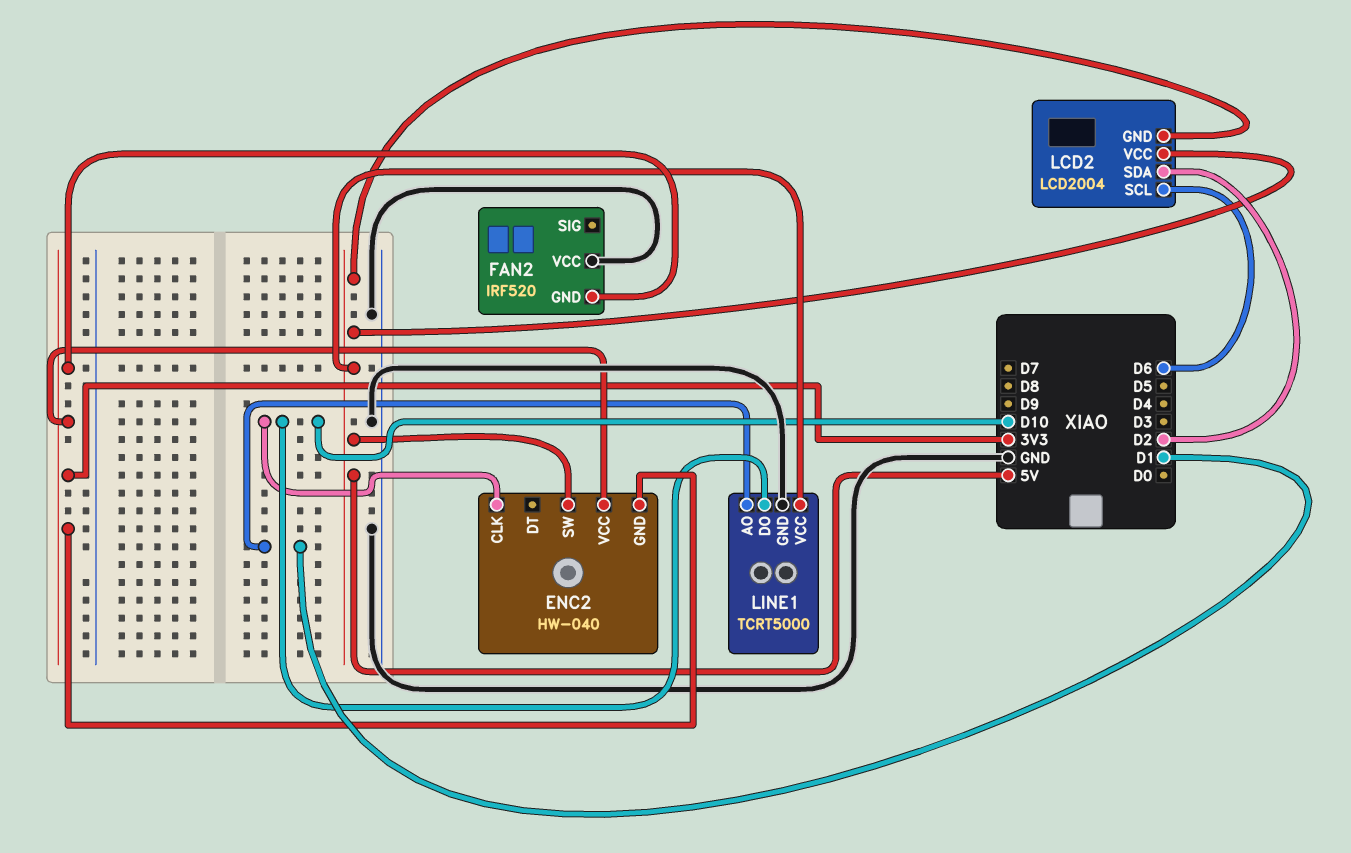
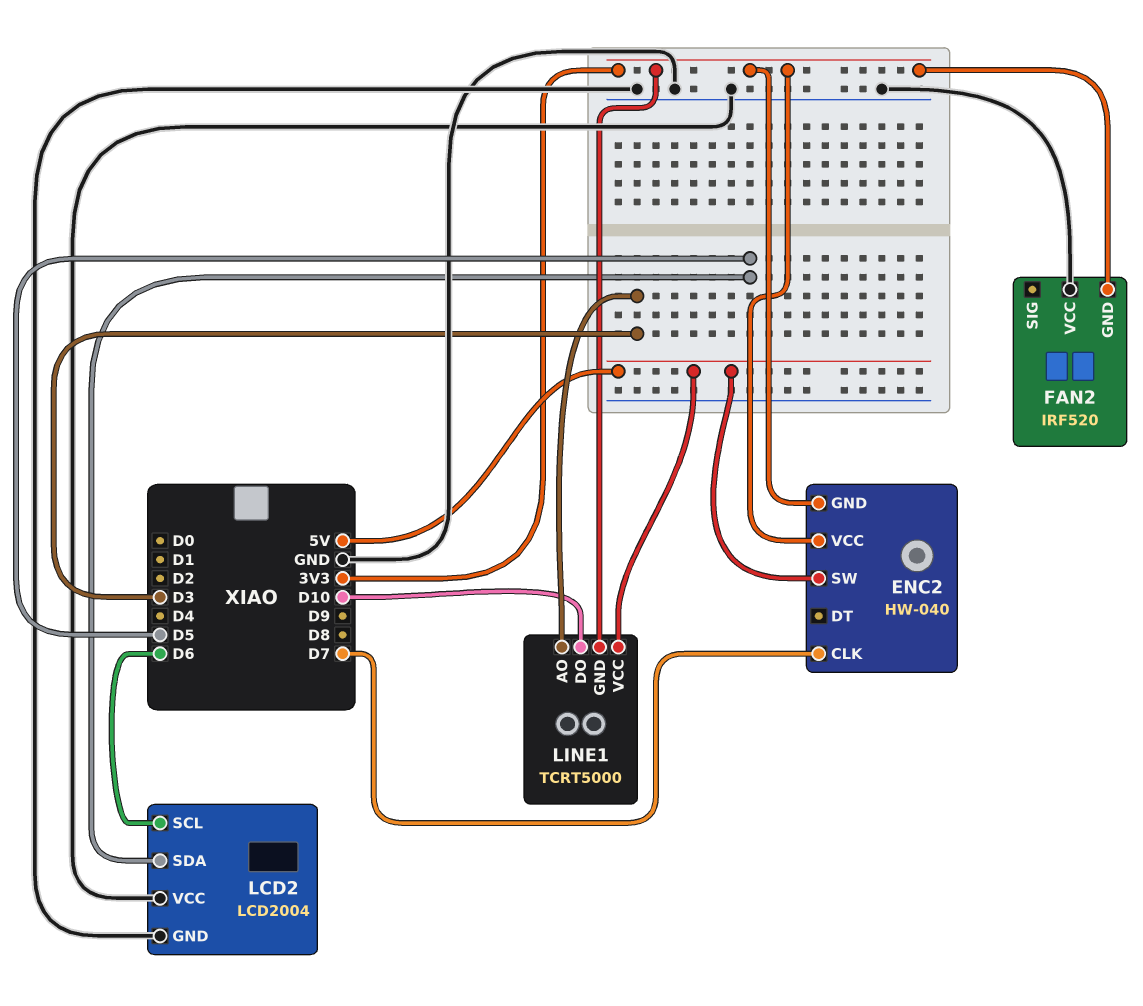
ENC2 pin CLK: D10 -> D7
LCD2 pin GND: 5V -> GND
LCD2 pin SDA: D2 -> D5
LCD2 pin VCC: 5V -> GND
LINE1 pin AO: D1 -> D3
LINE1 pin GND: GND -> 3V3

